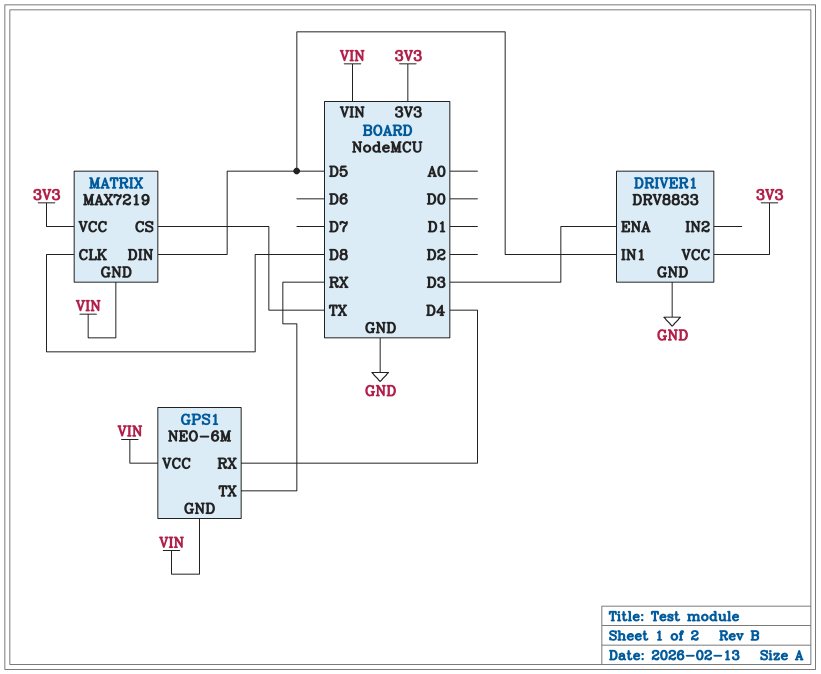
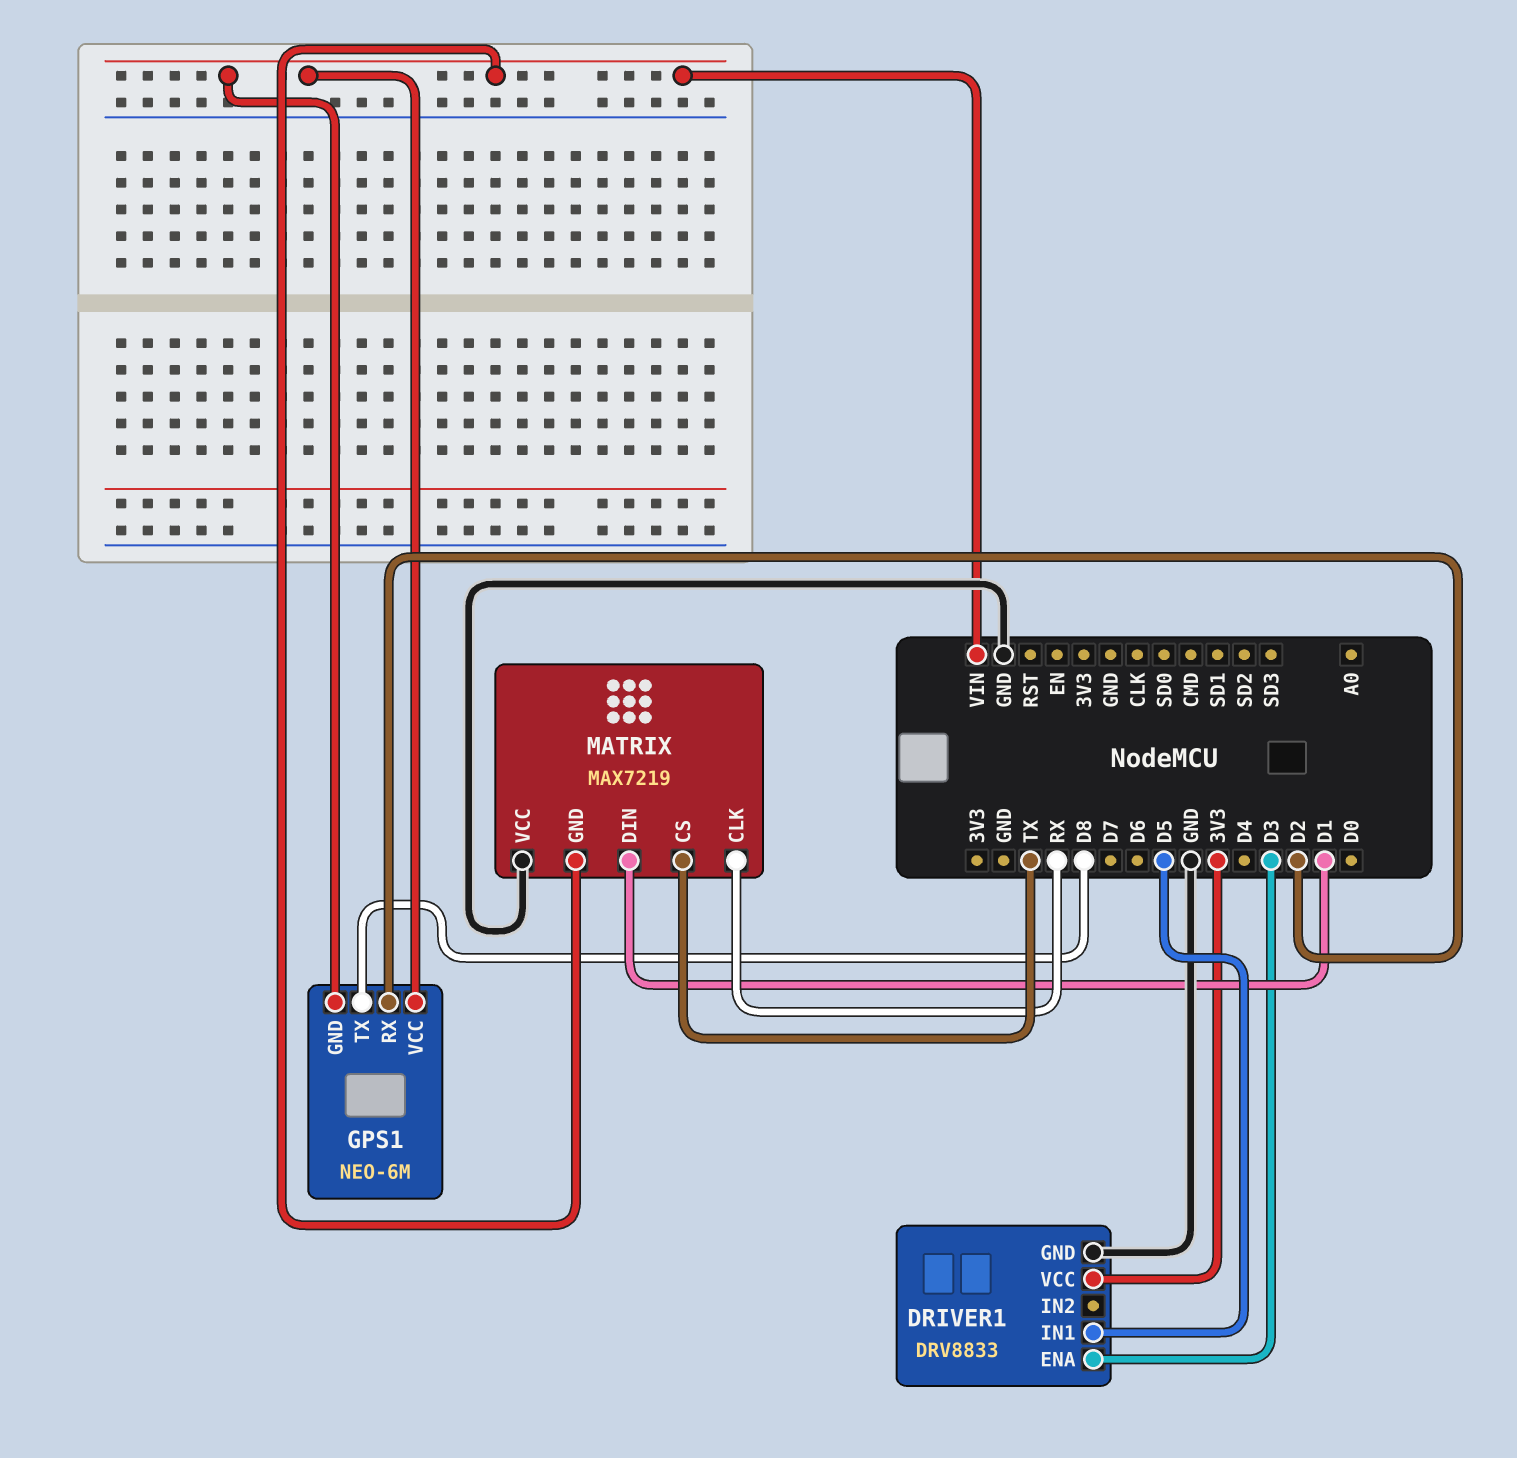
GPS1 pin RX: D4 -> D2
GPS1 pin TX: RX -> D8
MATRIX pin CLK: D8 -> RX
MATRIX pin DIN: D5 -> D1
MATRIX pin VCC: 3V3 -> GND

